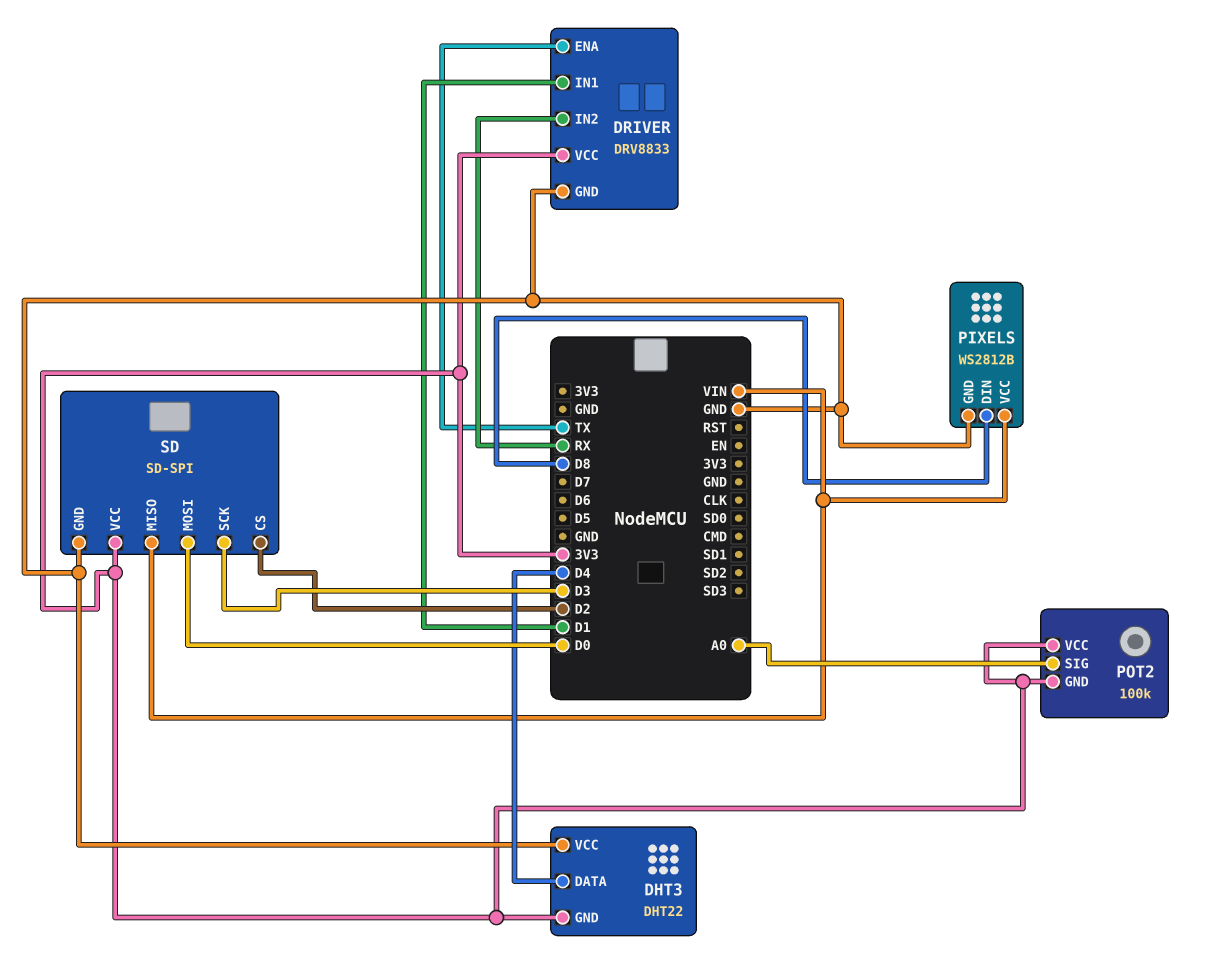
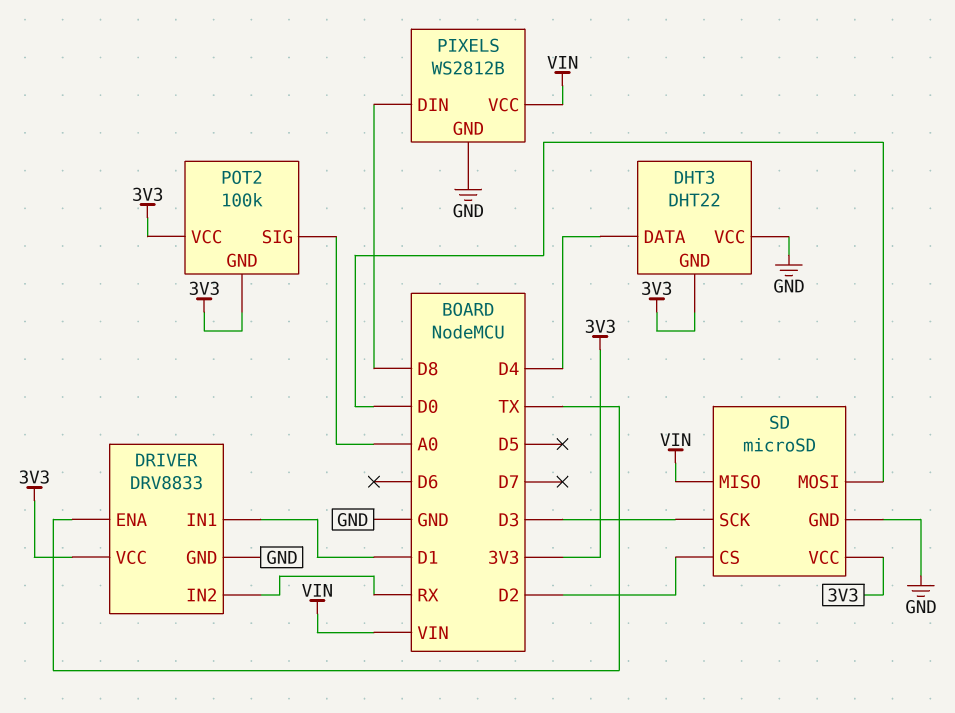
SD: SD-SPI -> microSD

